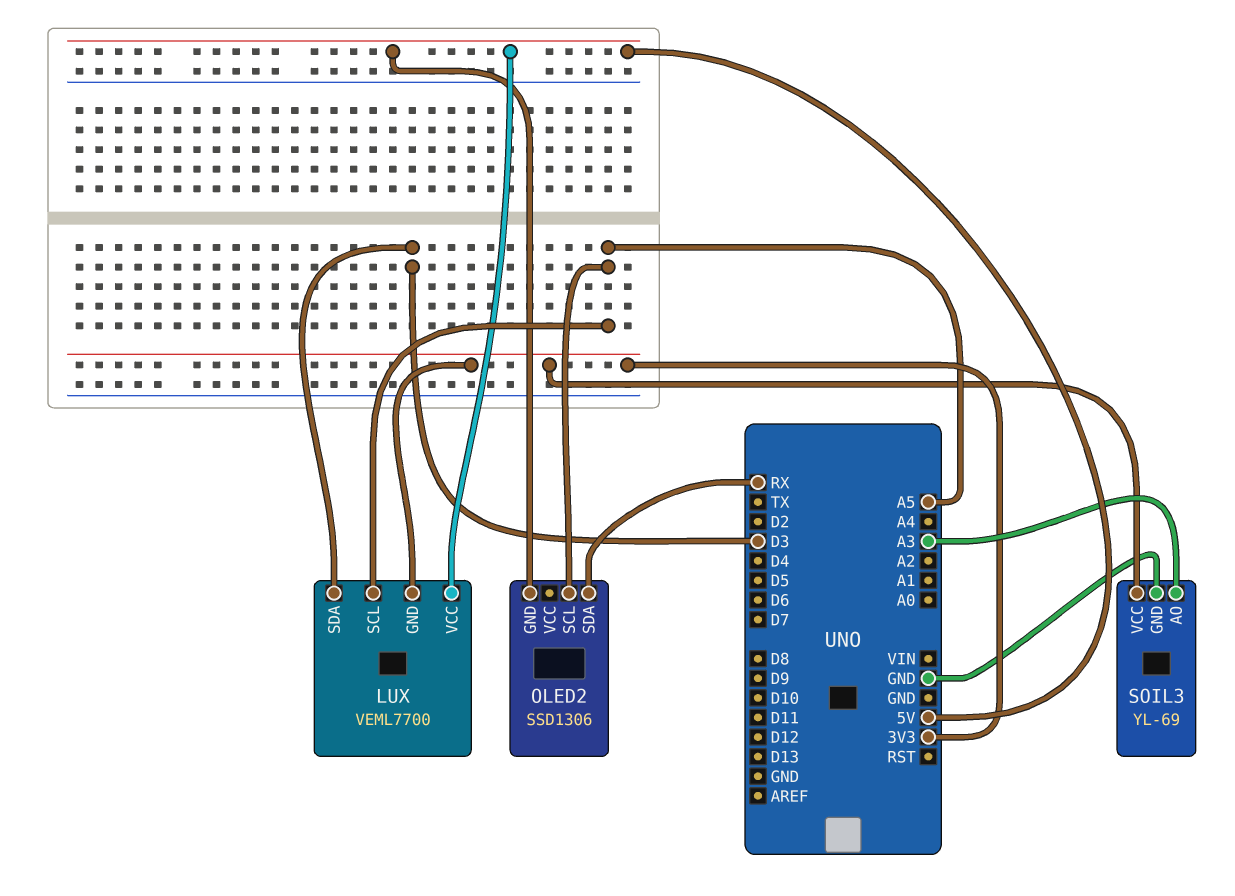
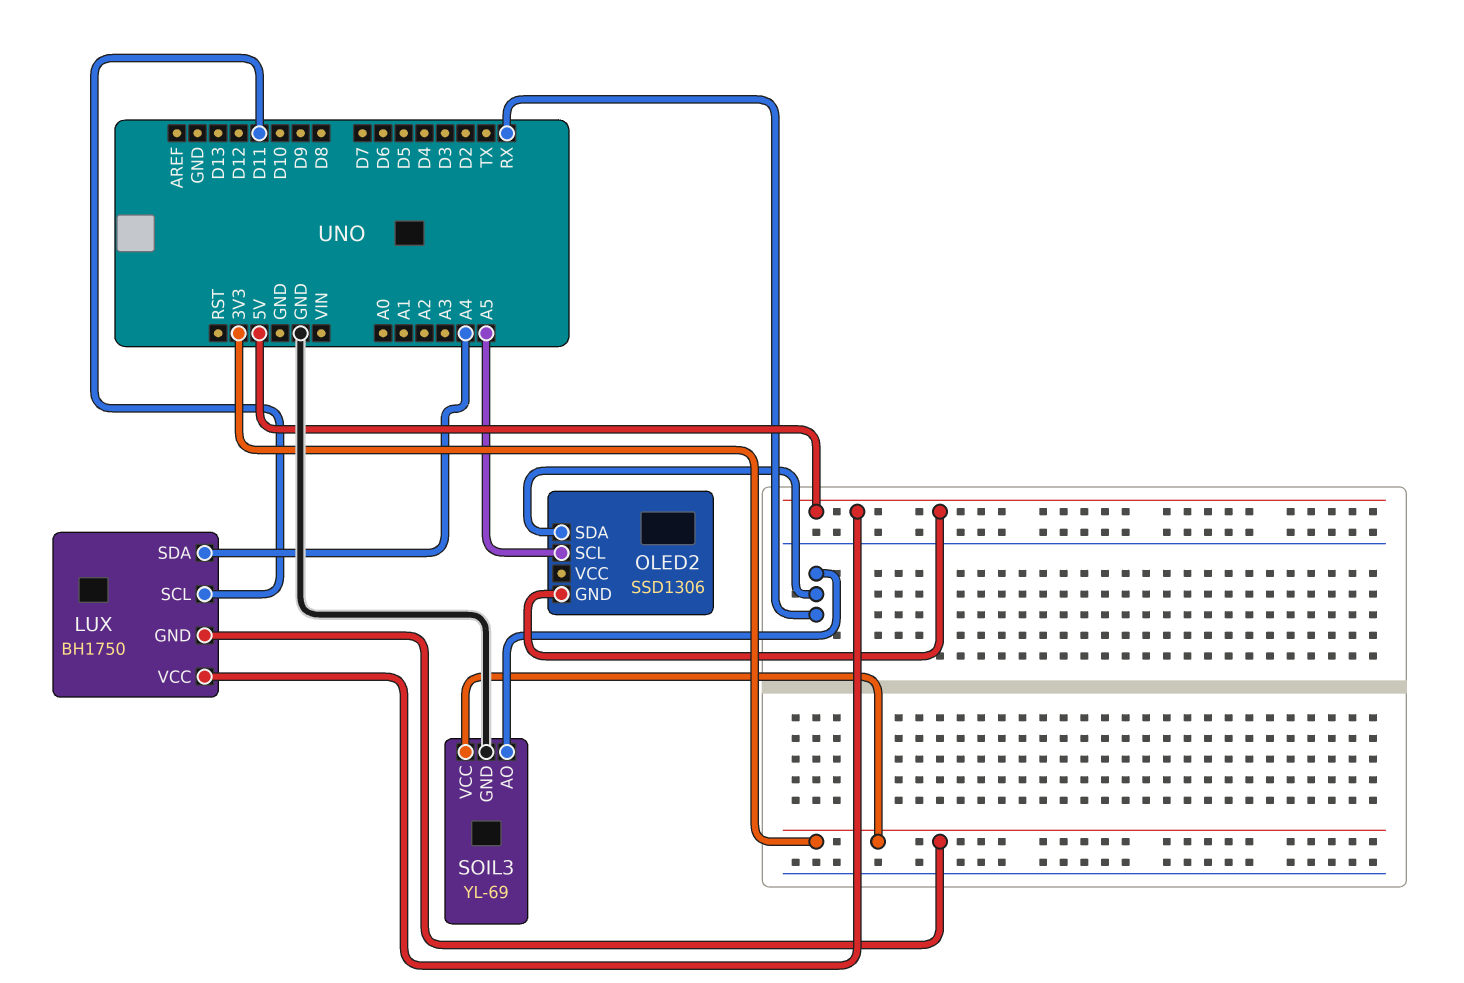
LUX: VEML7700 -> BH1750
LUX pin SCL: A5 -> D11
LUX pin SDA: D3 -> A4
SOIL3 pin AO: A3 -> RX

